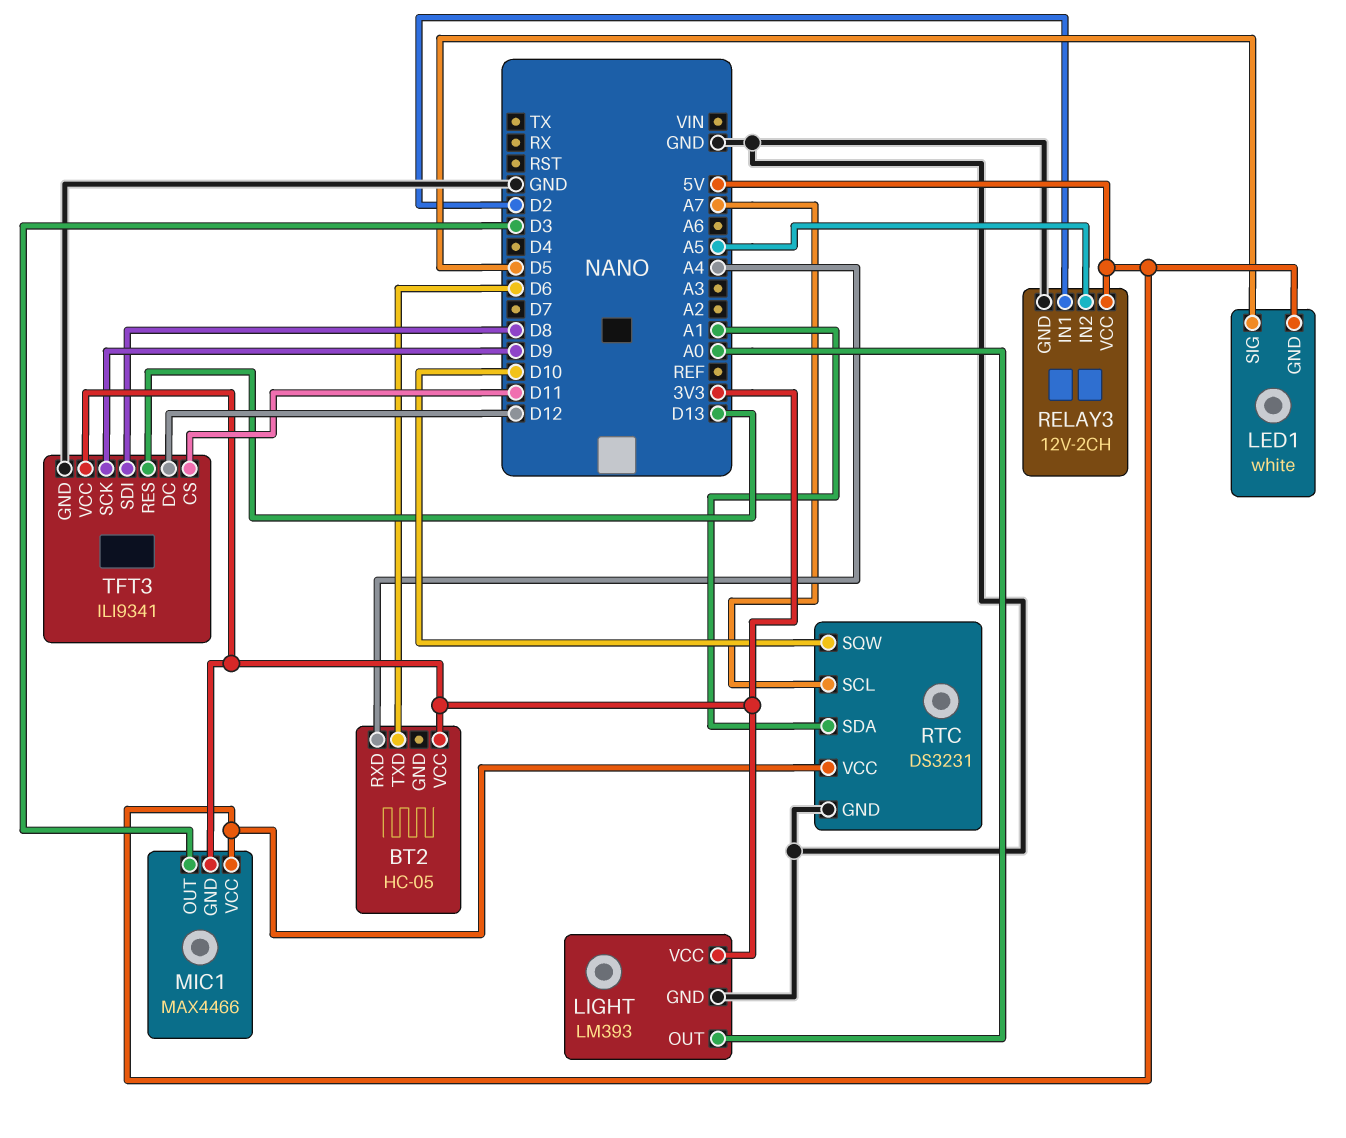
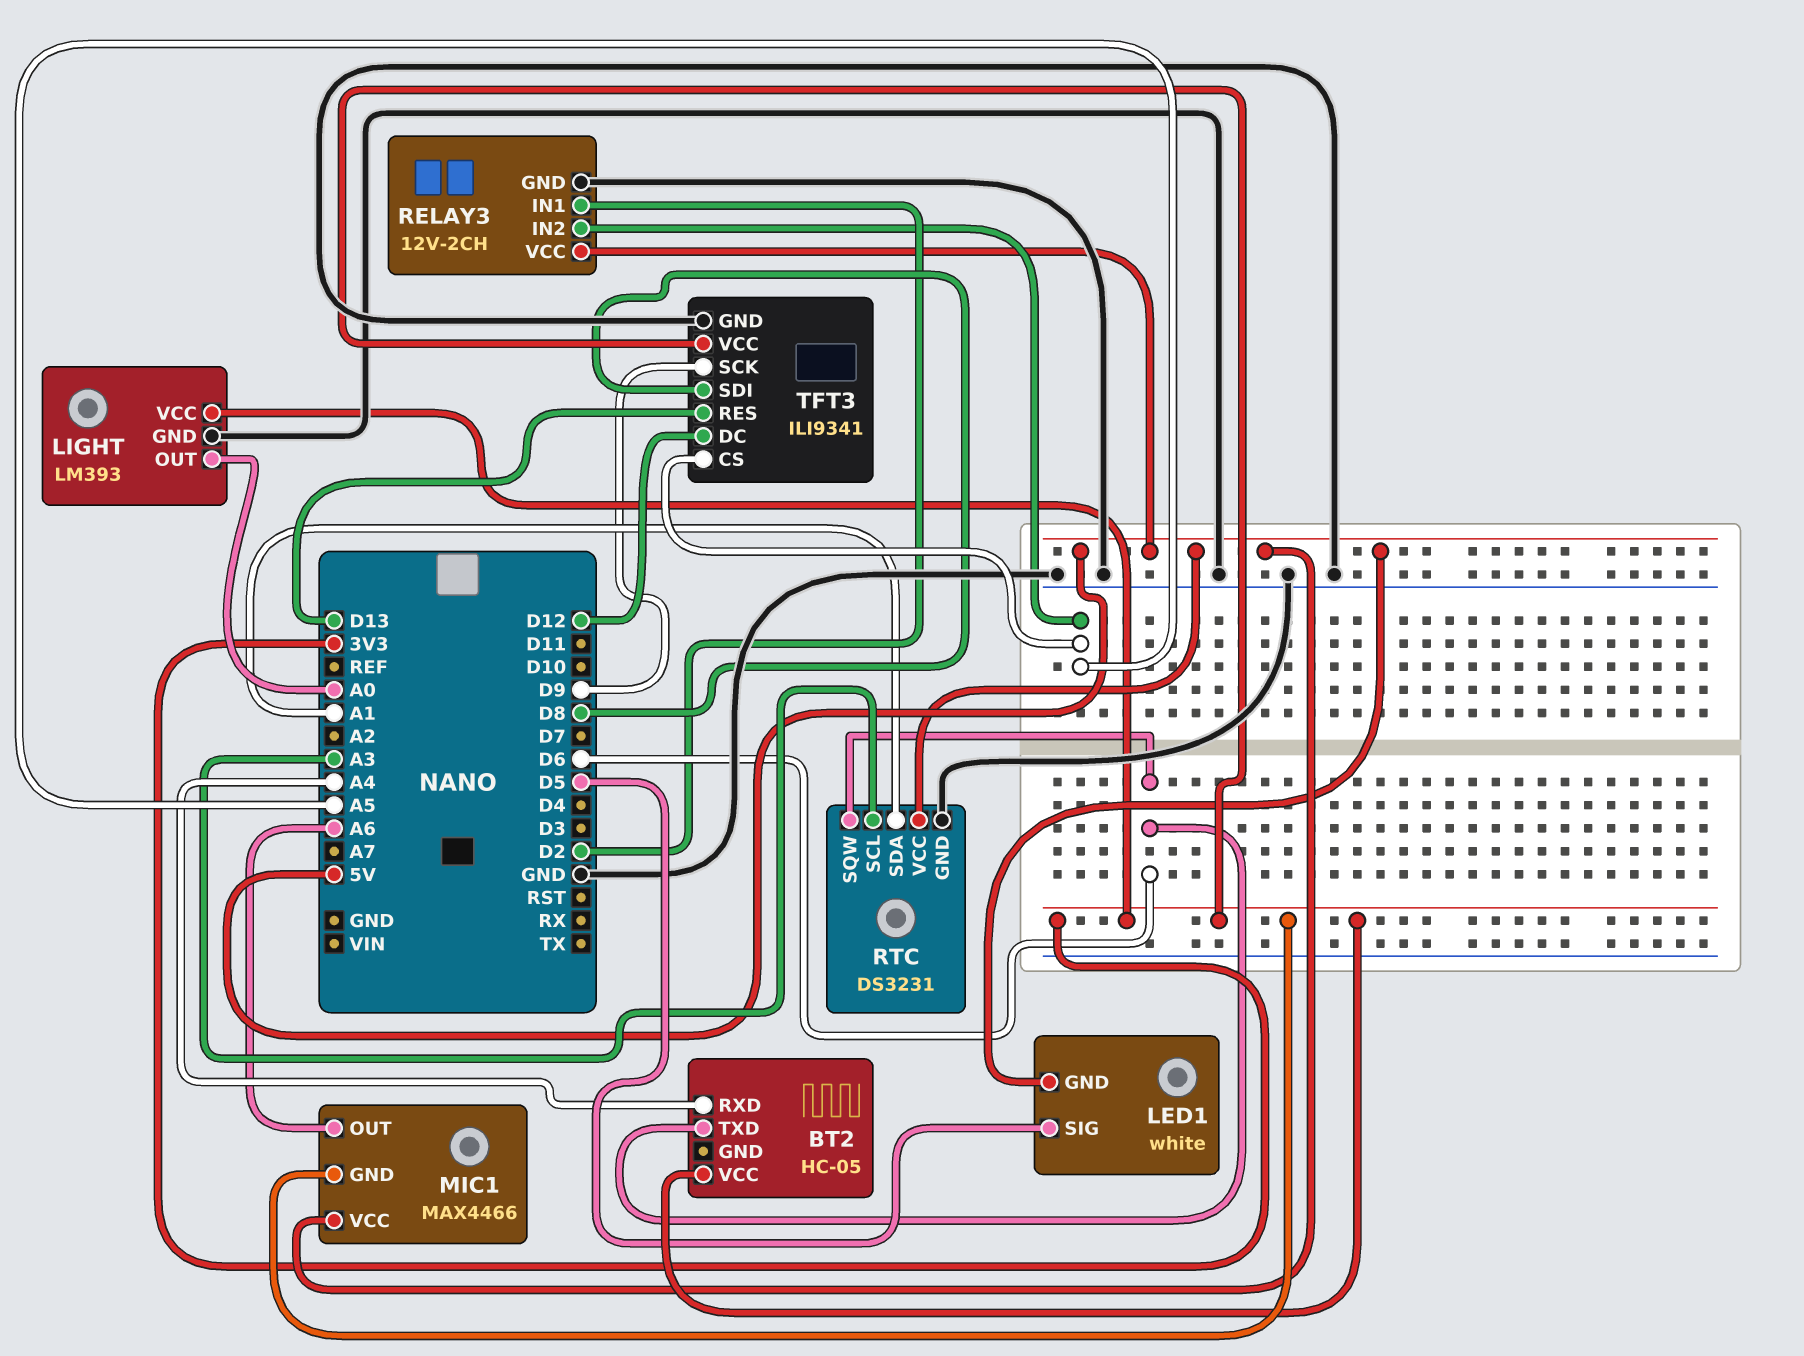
MIC1 pin OUT: D3 -> A6
RTC pin SCL: A7 -> A3
RTC pin SQW: D10 -> D6
TFT3 pin CS: D11 -> A5

